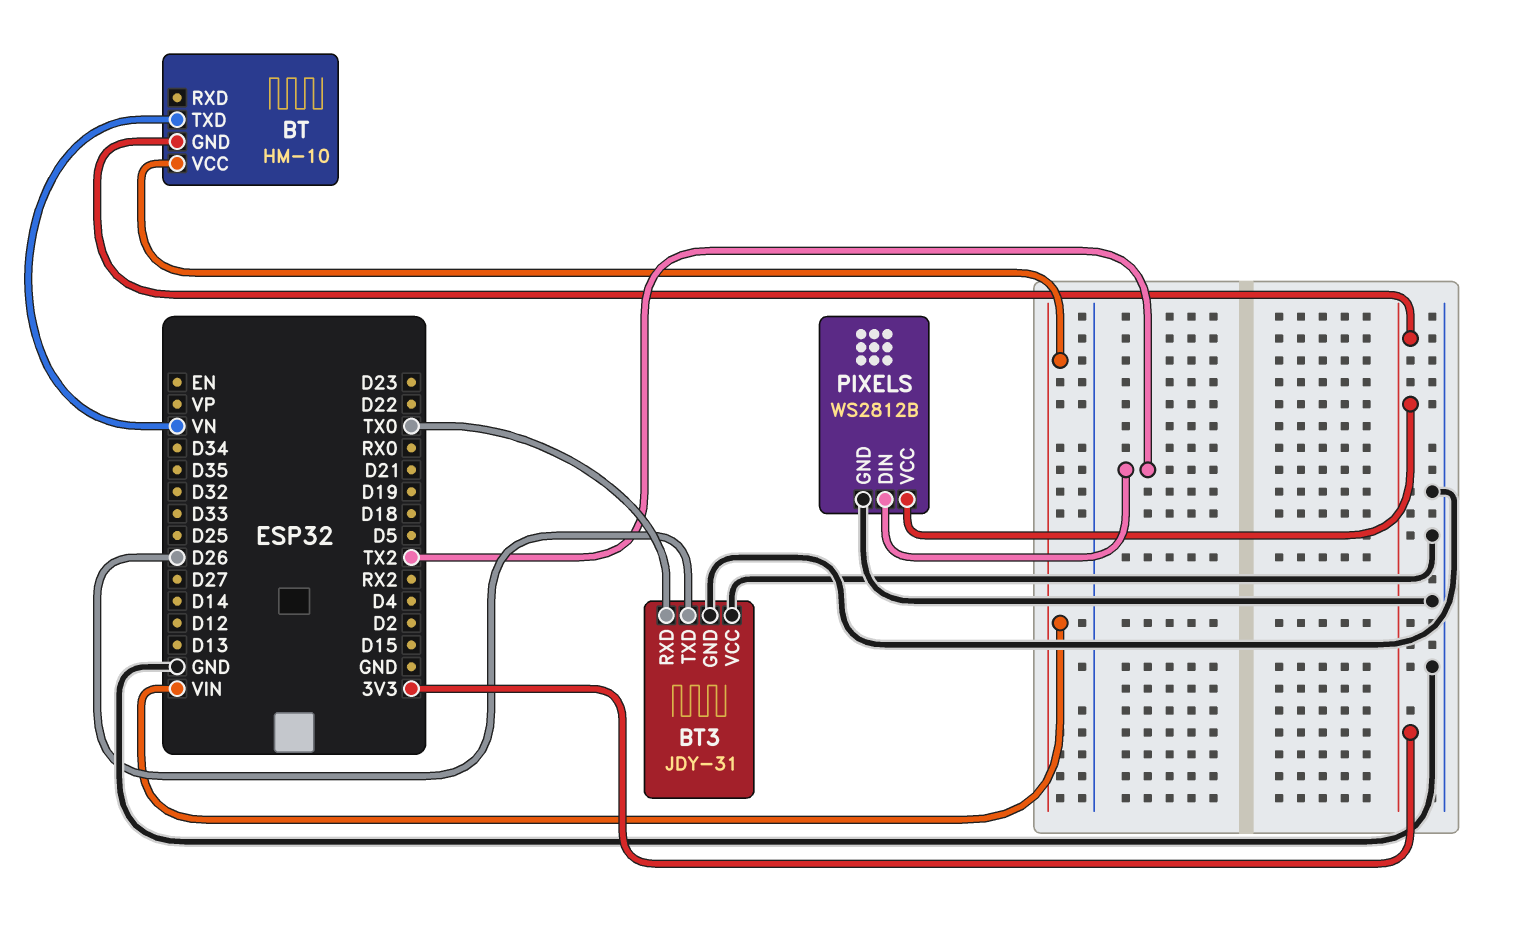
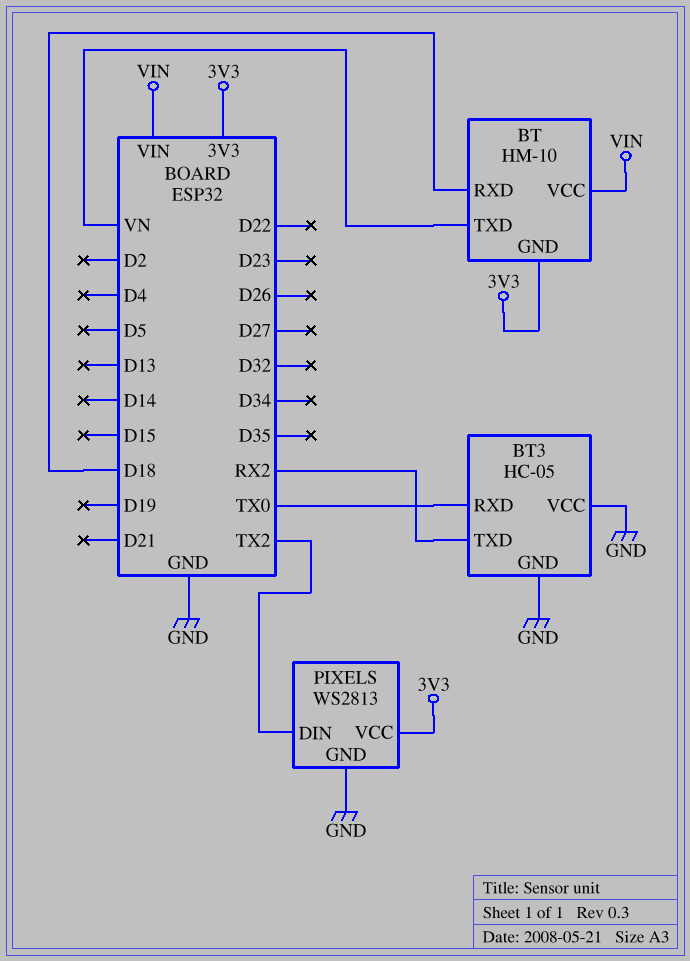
BT pin RXD: none -> D18
BT3: JDY-31 -> HC-05
BT3 pin TXD: D26 -> RX2
PIXELS: WS2812B -> WS2813

